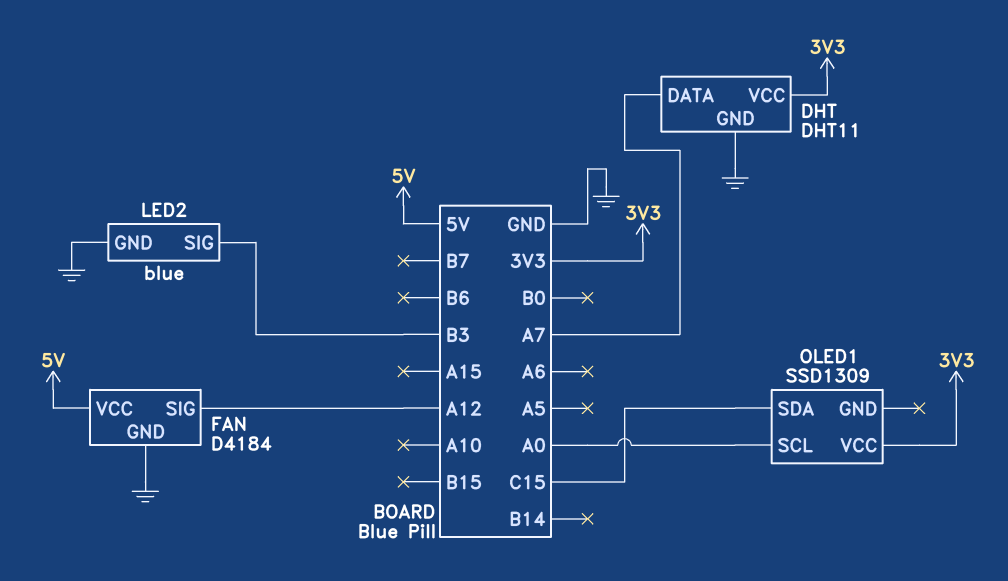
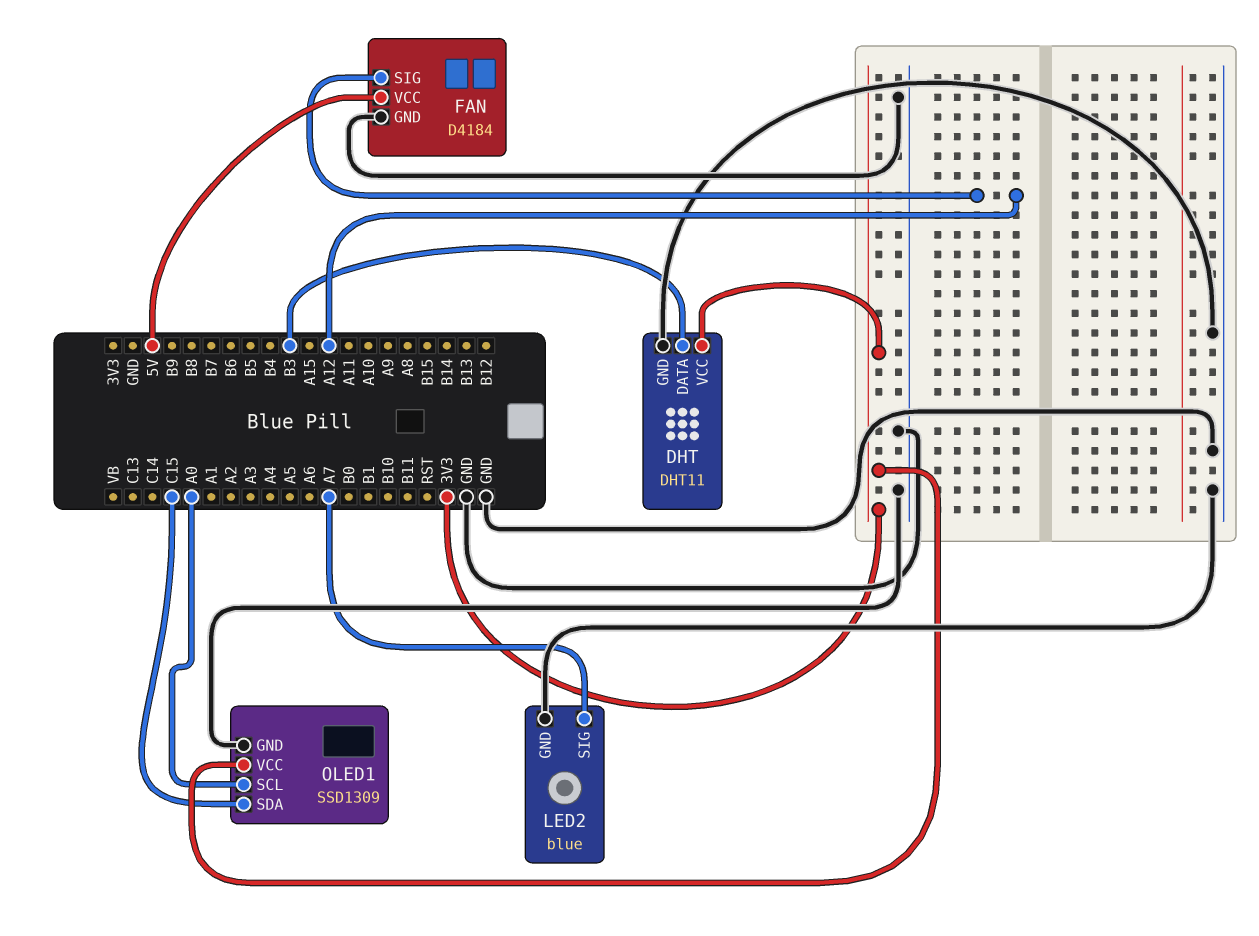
DHT pin DATA: A7 -> B3
LED2 pin SIG: B3 -> A7
OLED1 pin GND: none -> GND

